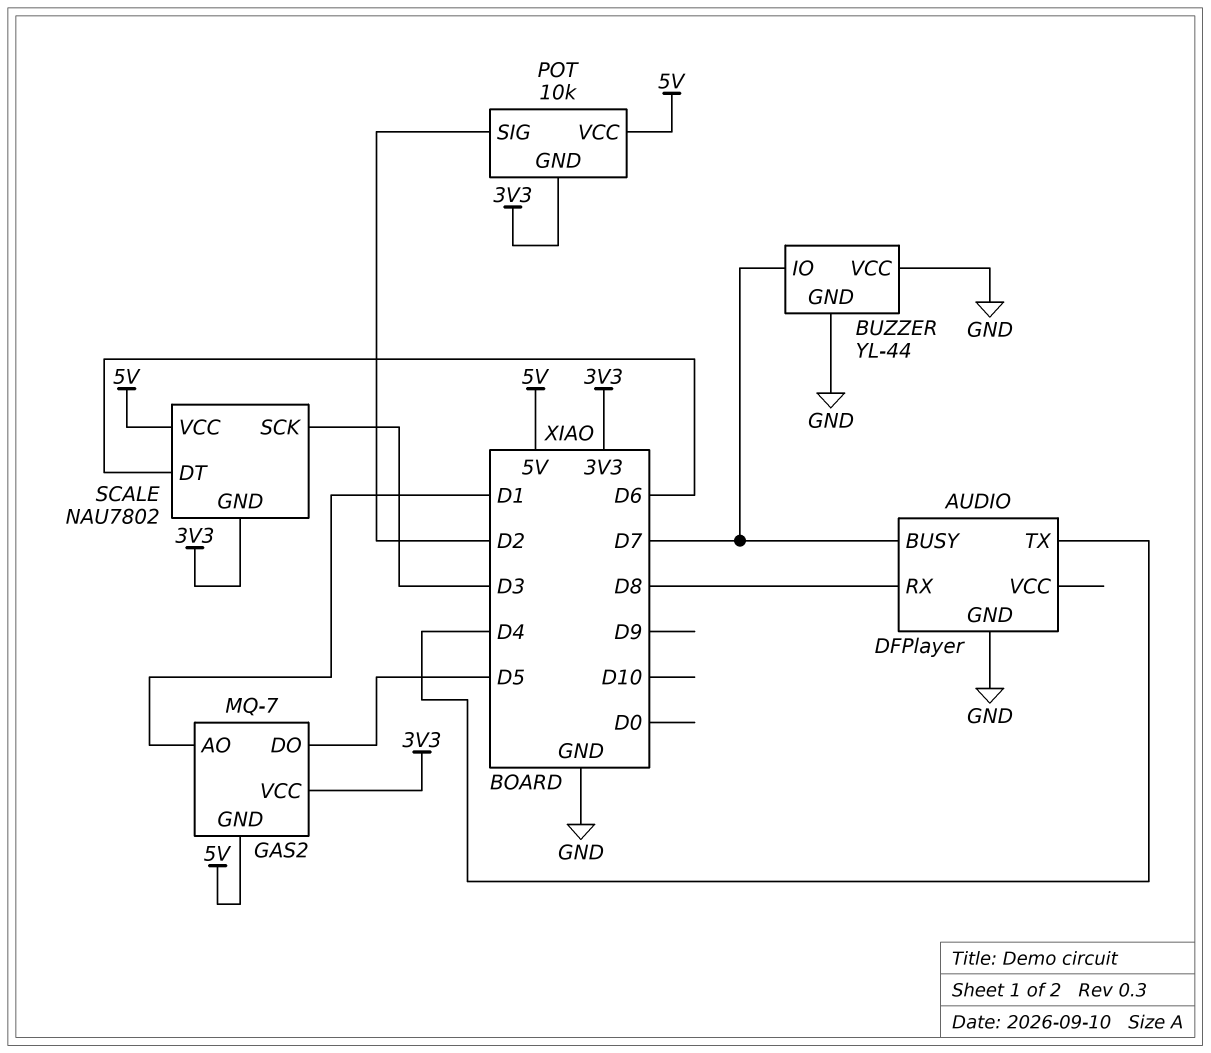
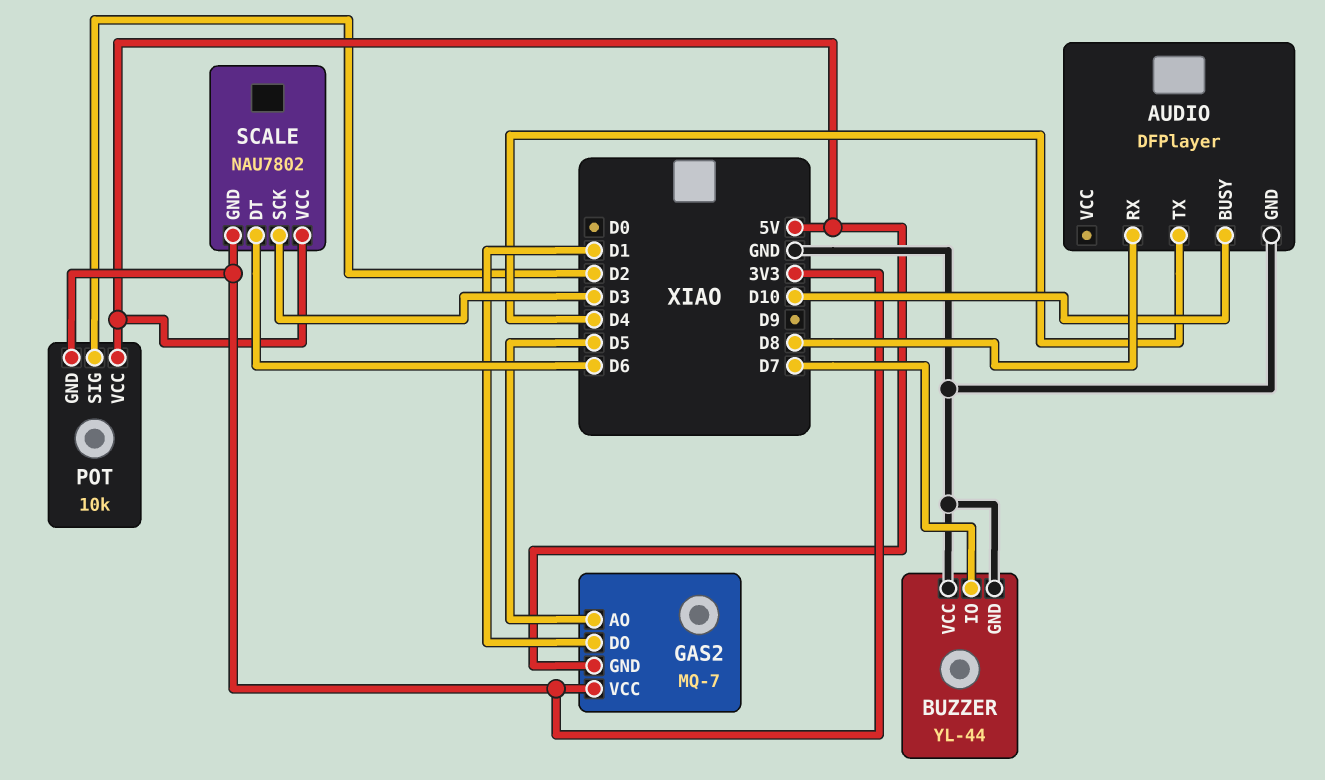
AUDIO pin BUSY: D7 -> D10
GAS2 pin AO: D1 -> D5
GAS2 pin DO: D5 -> D1

